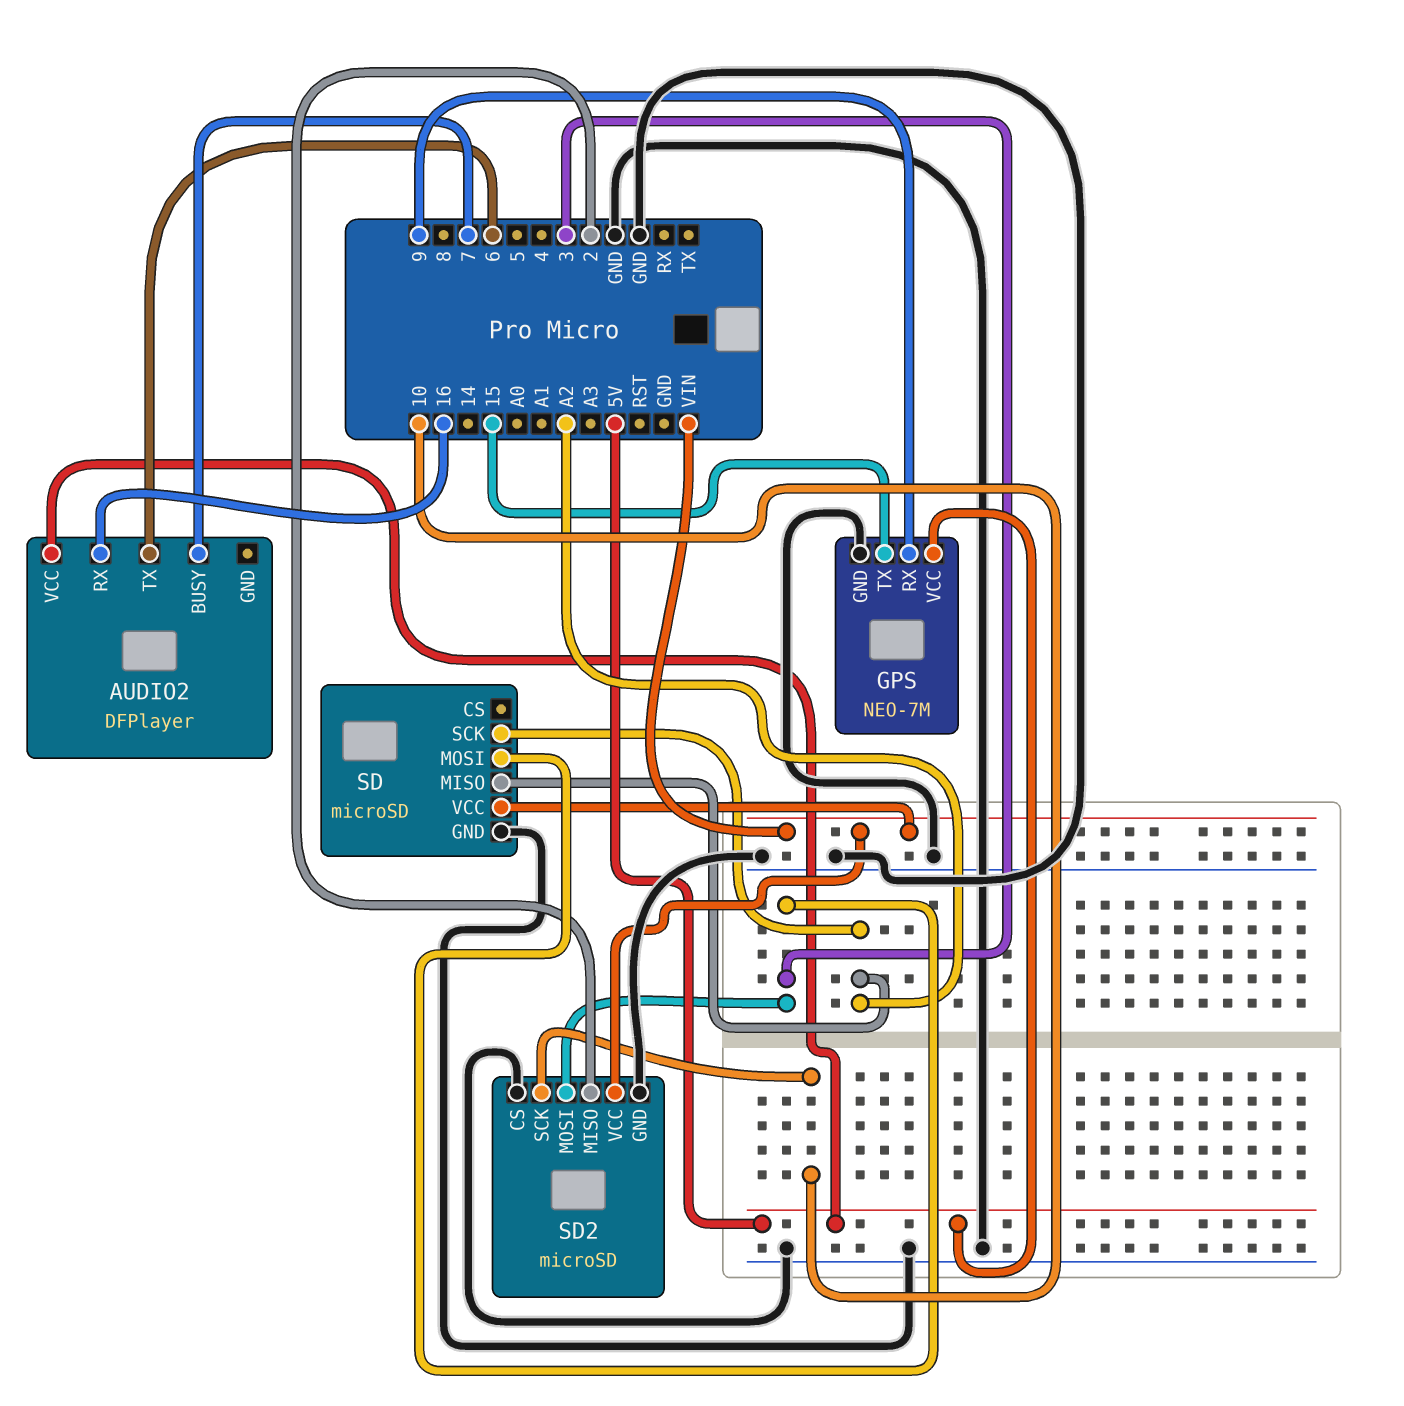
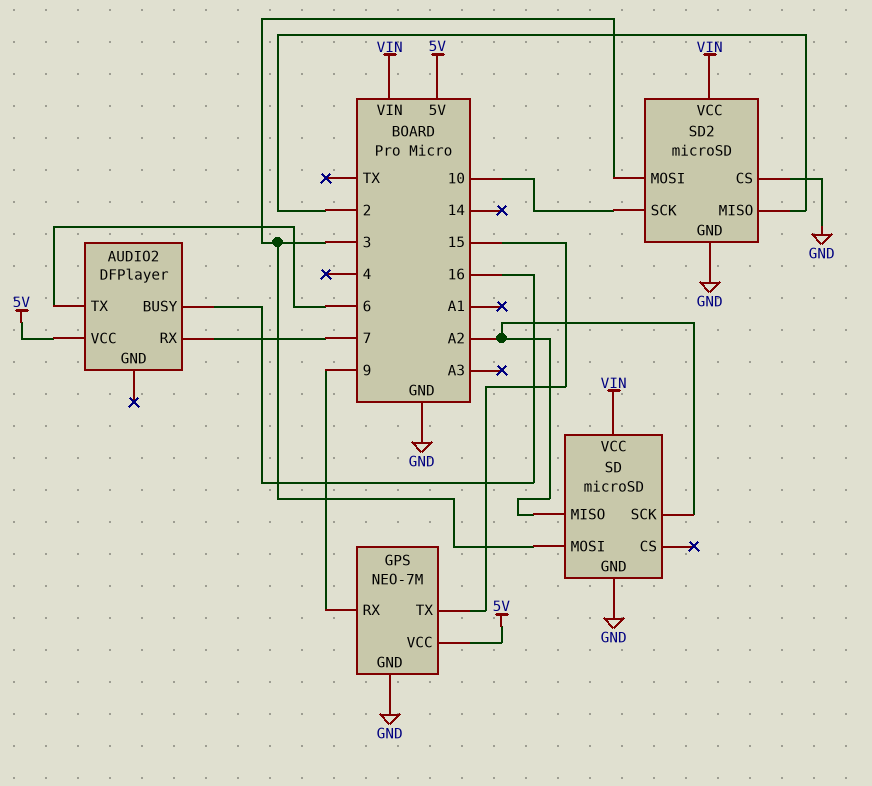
AUDIO2 pin BUSY: 7 -> 16
AUDIO2 pin RX: 16 -> 7

